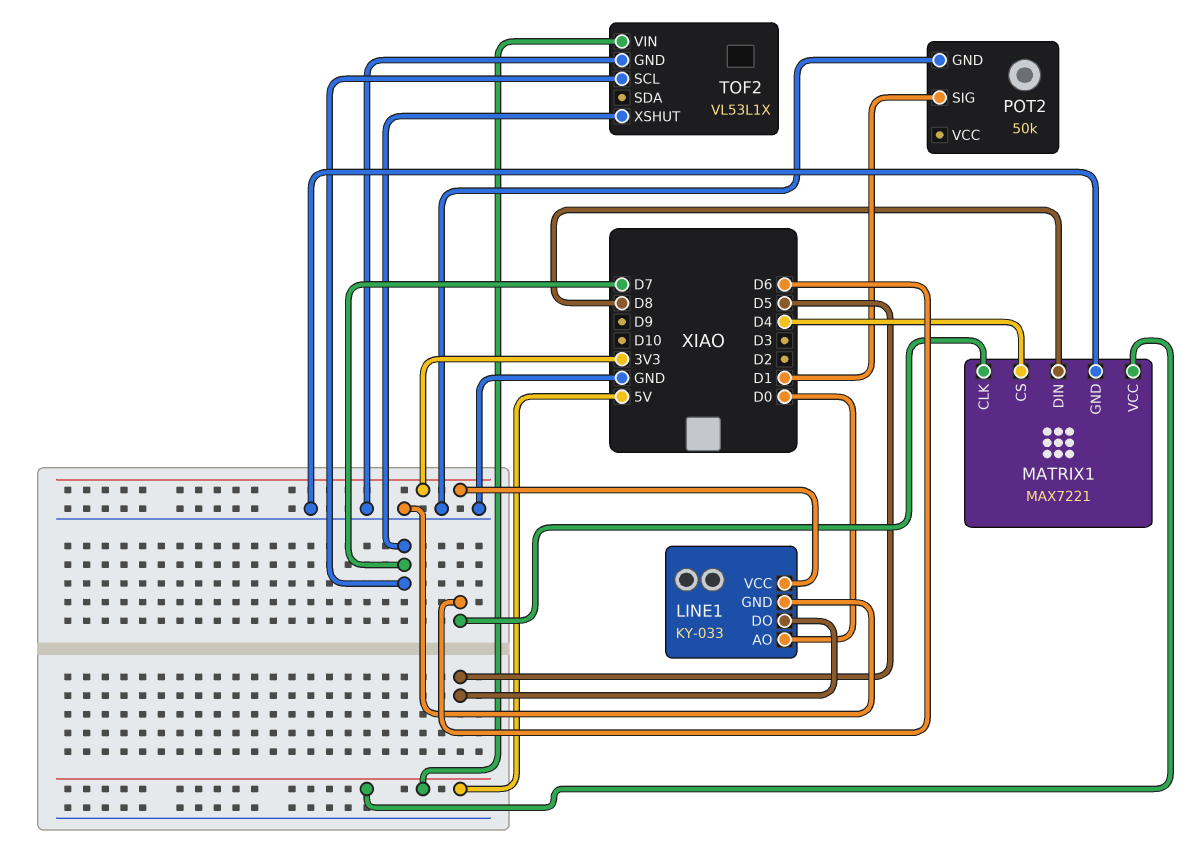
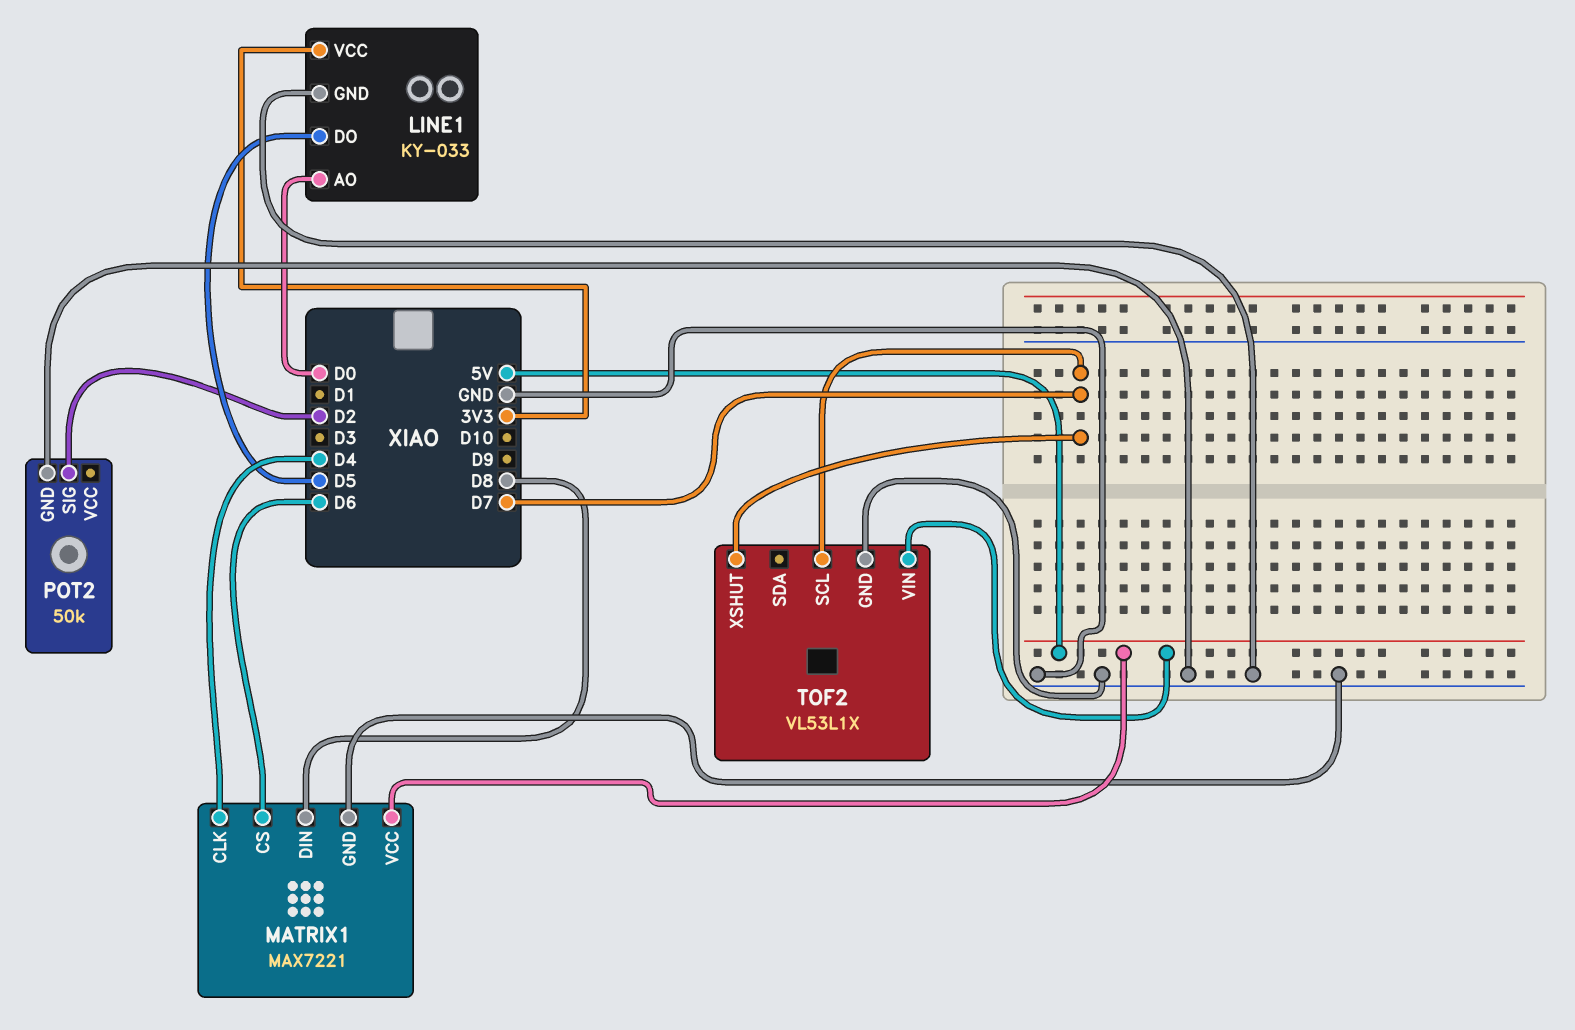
MATRIX1 pin CLK: D6 -> D4
MATRIX1 pin CS: D4 -> D6
POT2 pin SIG: D1 -> D2

